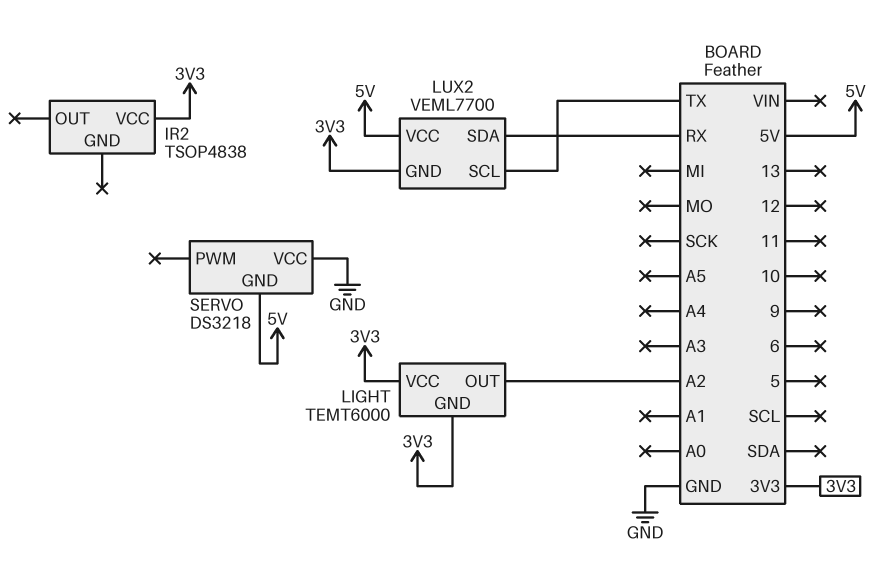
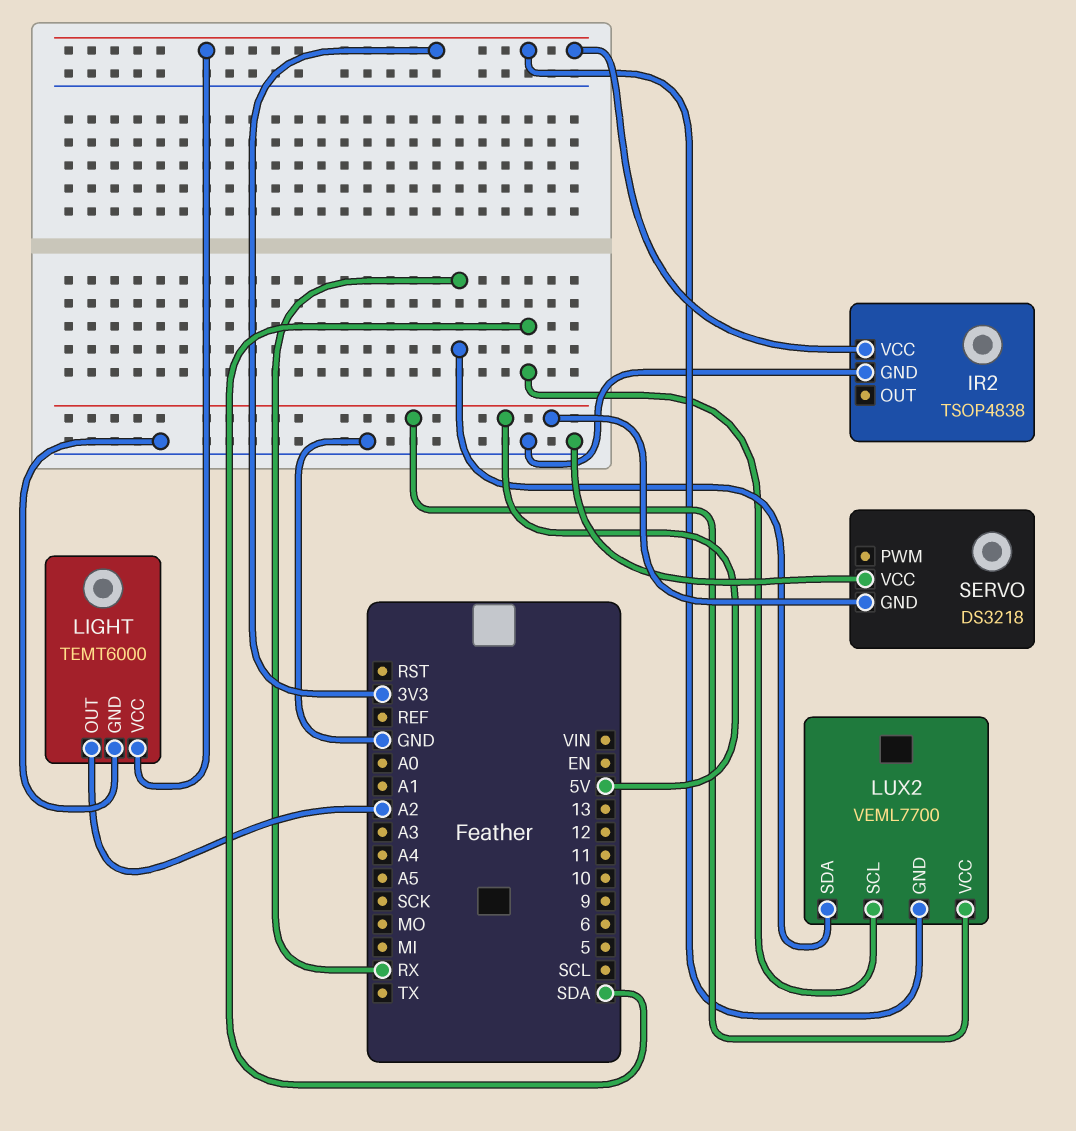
IR2 pin GND: none -> GND
LIGHT pin GND: 3V3 -> GND
LUX2 pin SCL: TX -> SDA

